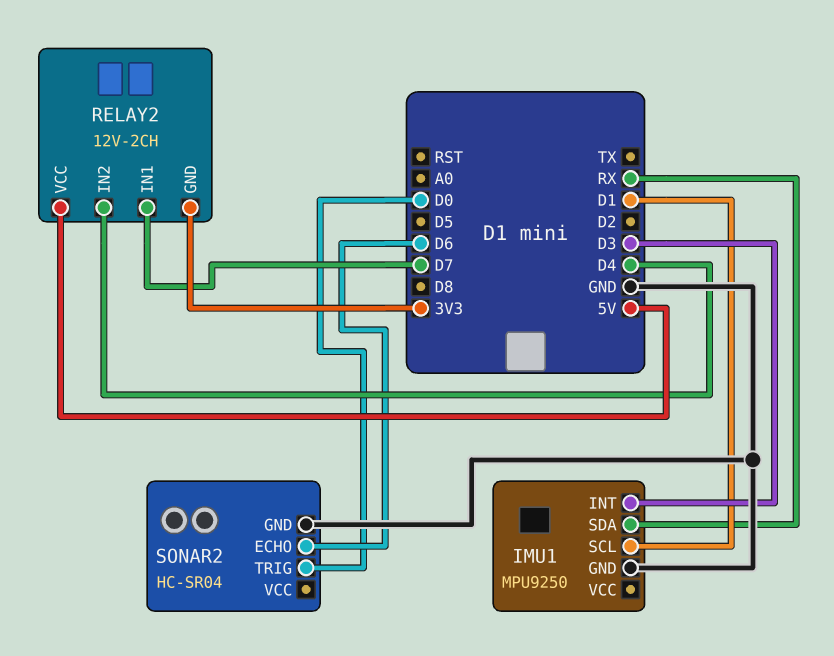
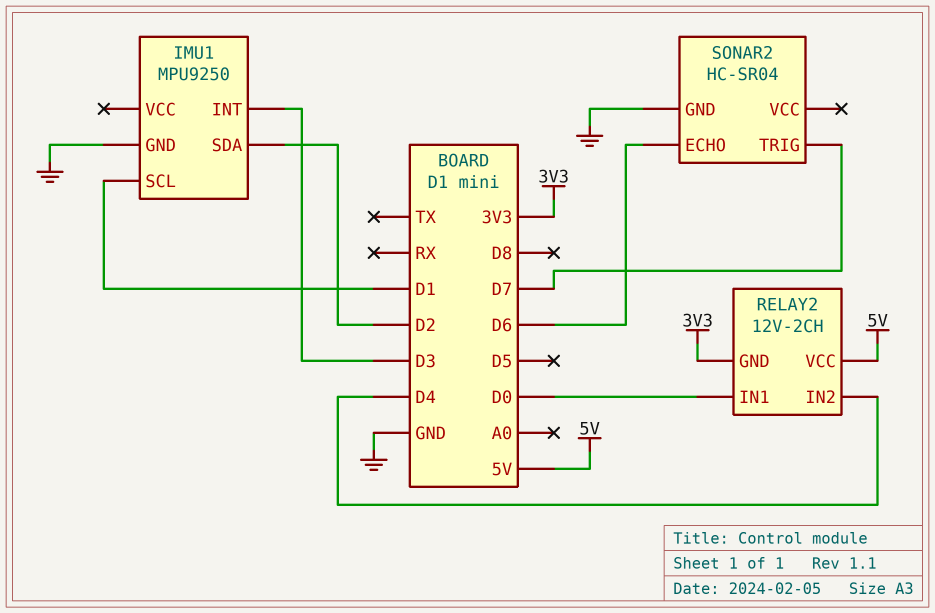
IMU1 pin SDA: RX -> D2
RELAY2 pin IN1: D7 -> D0
SONAR2 pin TRIG: D0 -> D7

